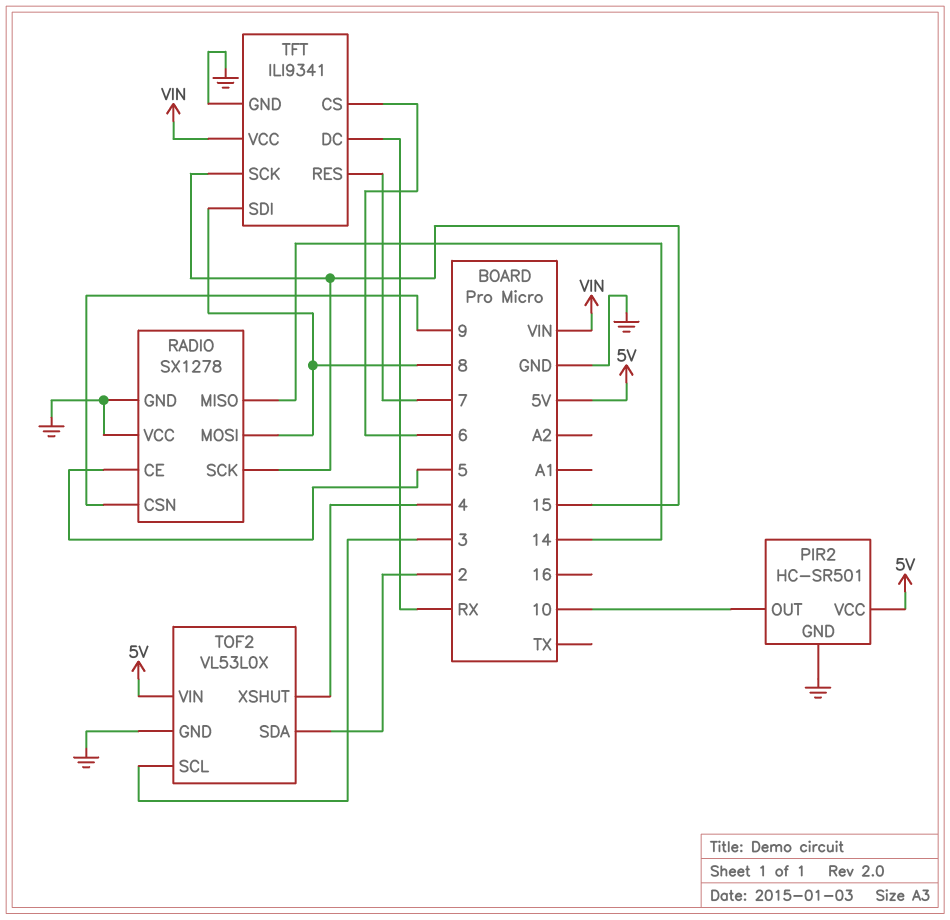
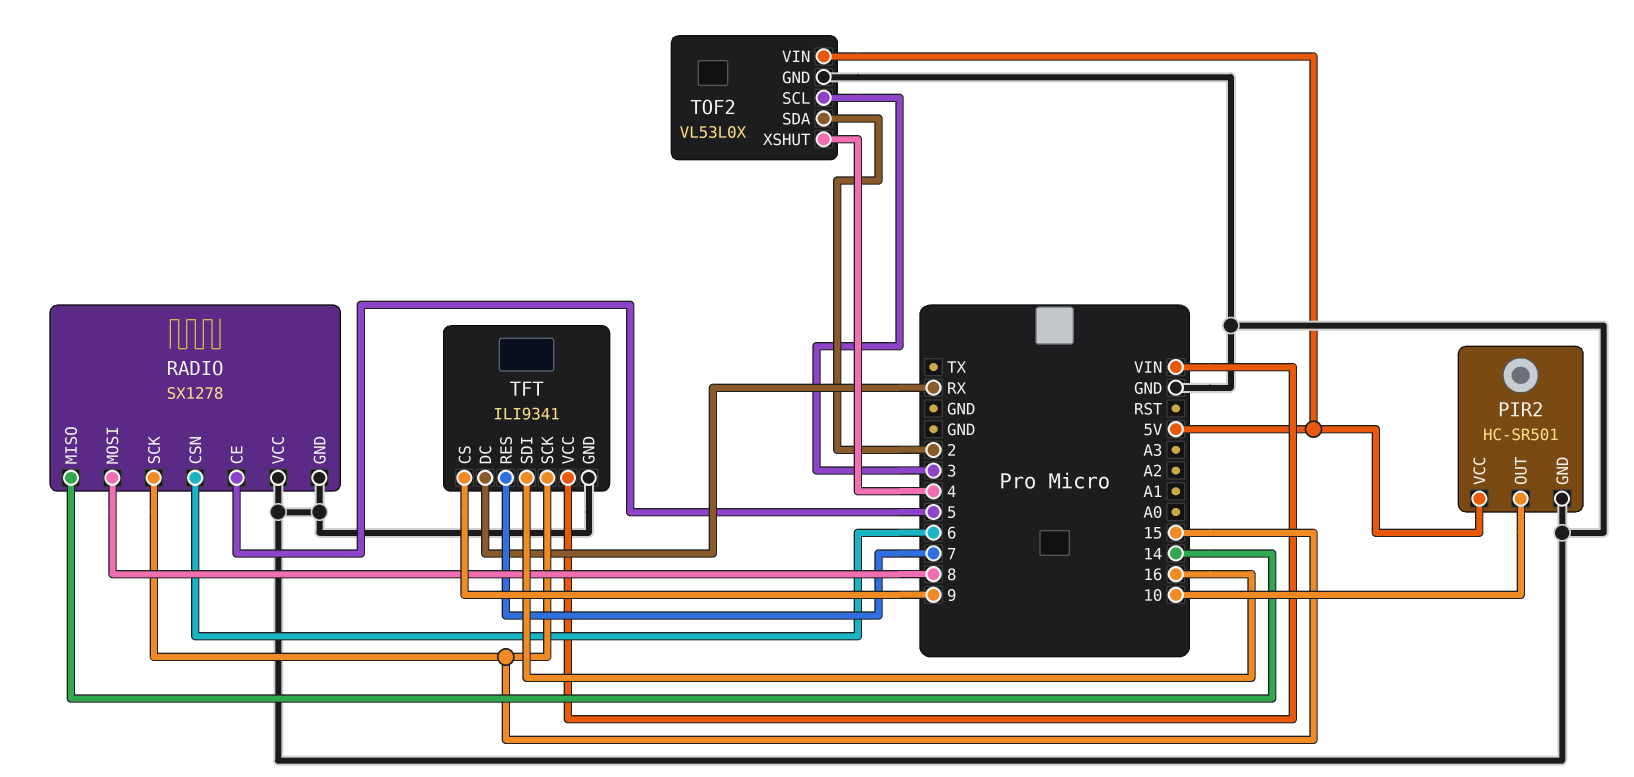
RADIO pin CSN: 9 -> 6
TFT pin CS: 6 -> 9
TFT pin SDI: 8 -> 16

